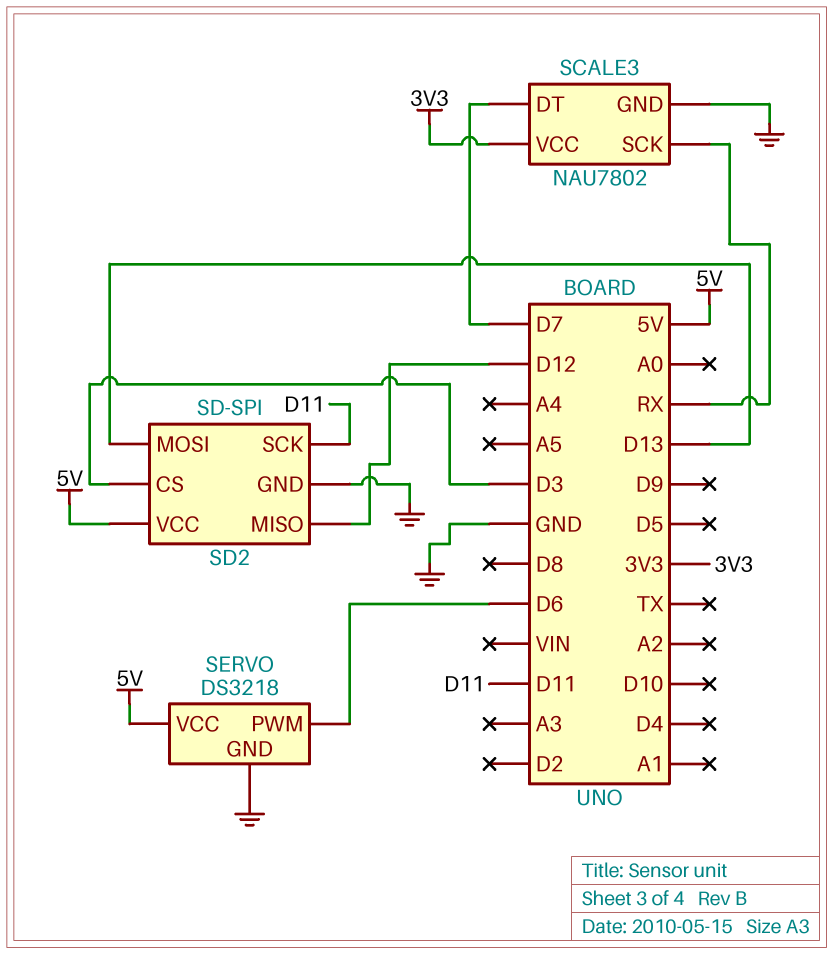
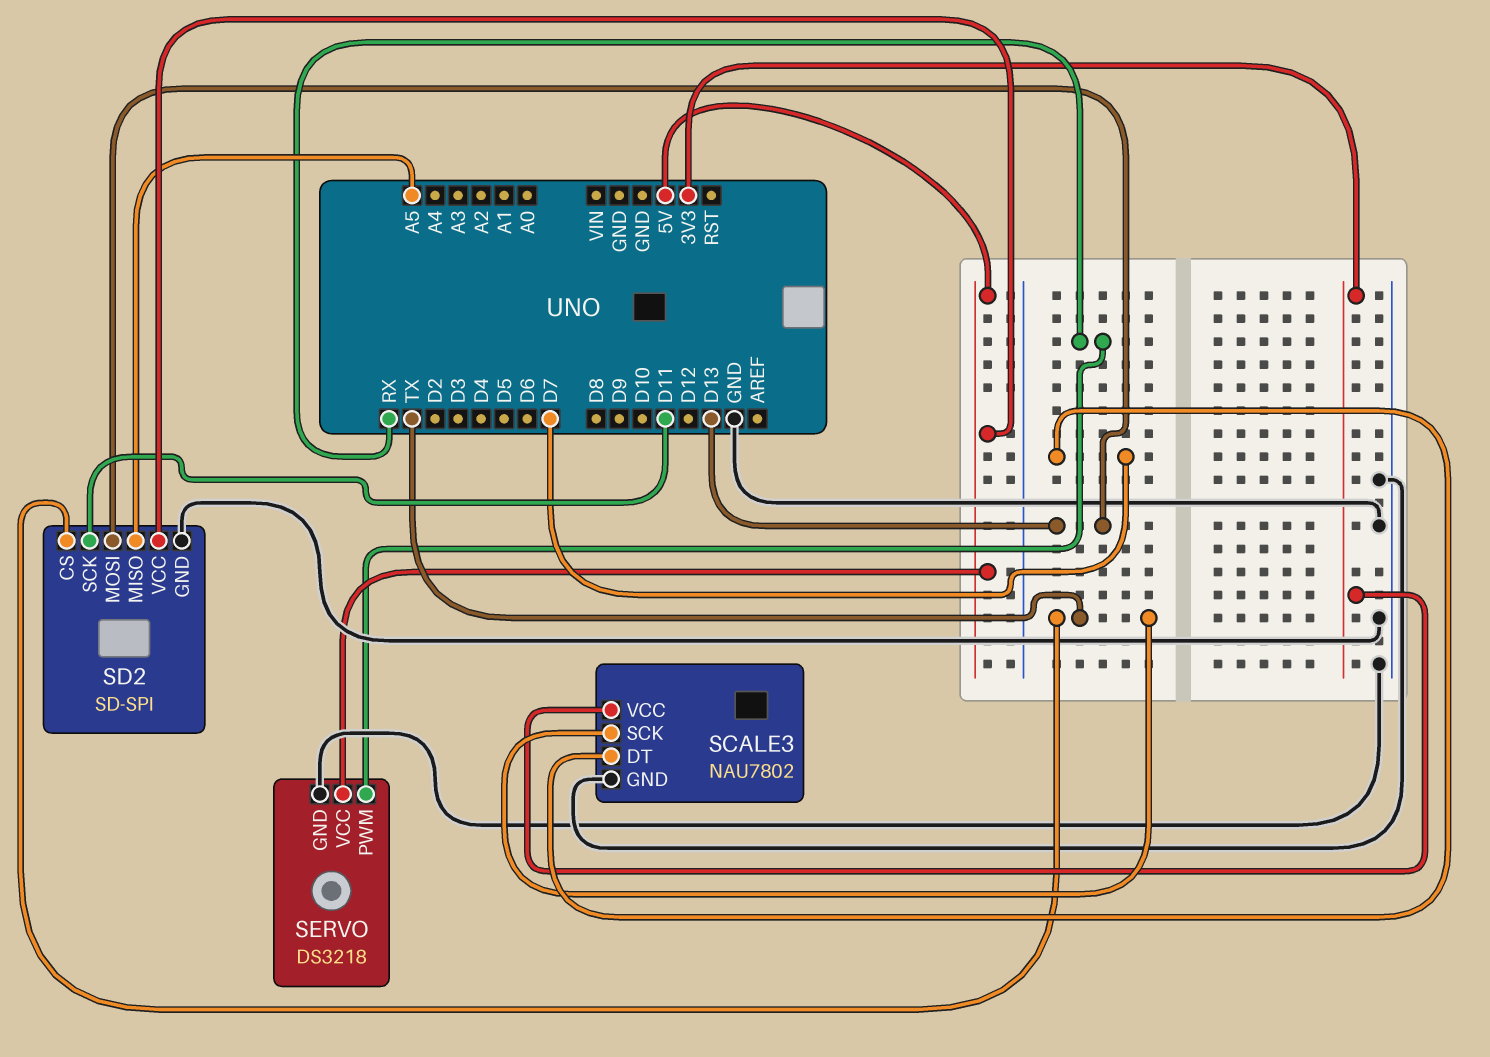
SCALE3 pin SCK: RX -> TX
SD2 pin CS: D3 -> TX
SD2 pin MISO: D12 -> A5
SERVO pin PWM: D6 -> RX

